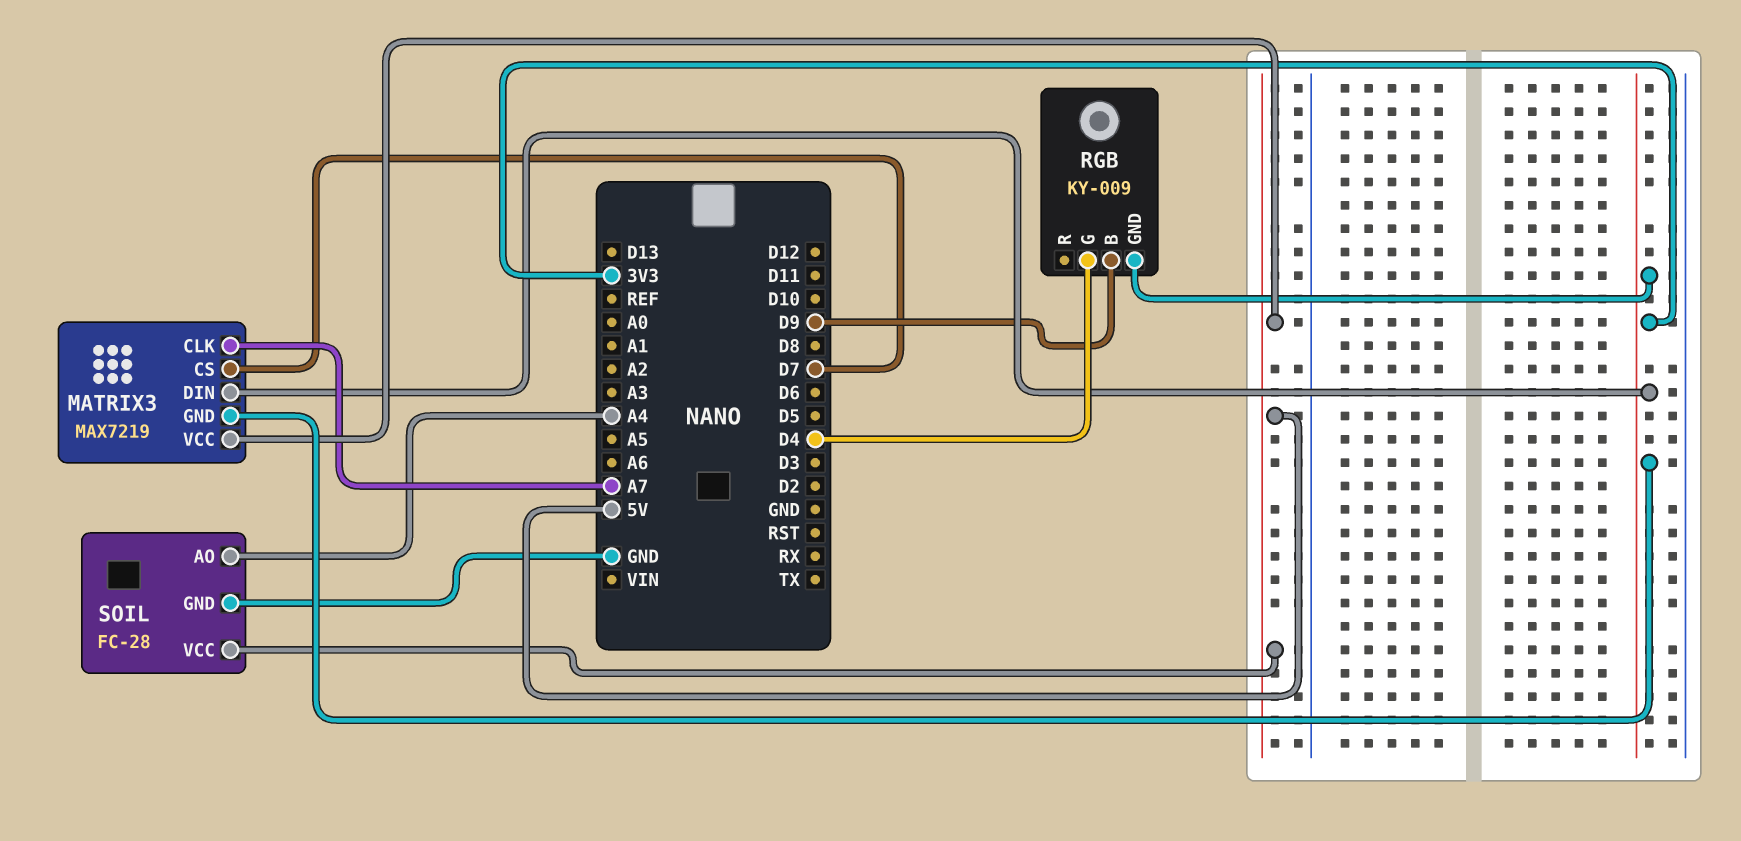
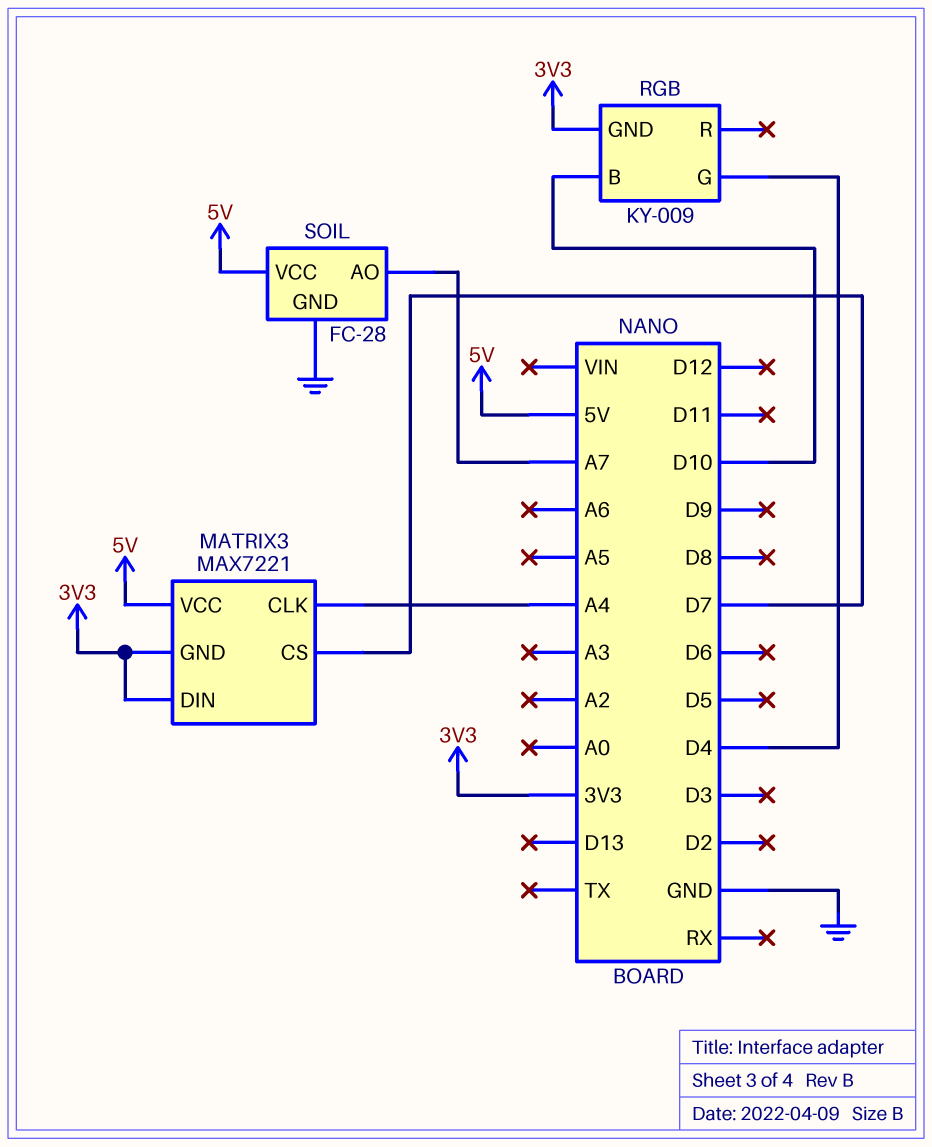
MATRIX3: MAX7219 -> MAX7221
MATRIX3 pin CLK: A7 -> A4
RGB pin B: D9 -> D10
SOIL pin AO: A4 -> A7

